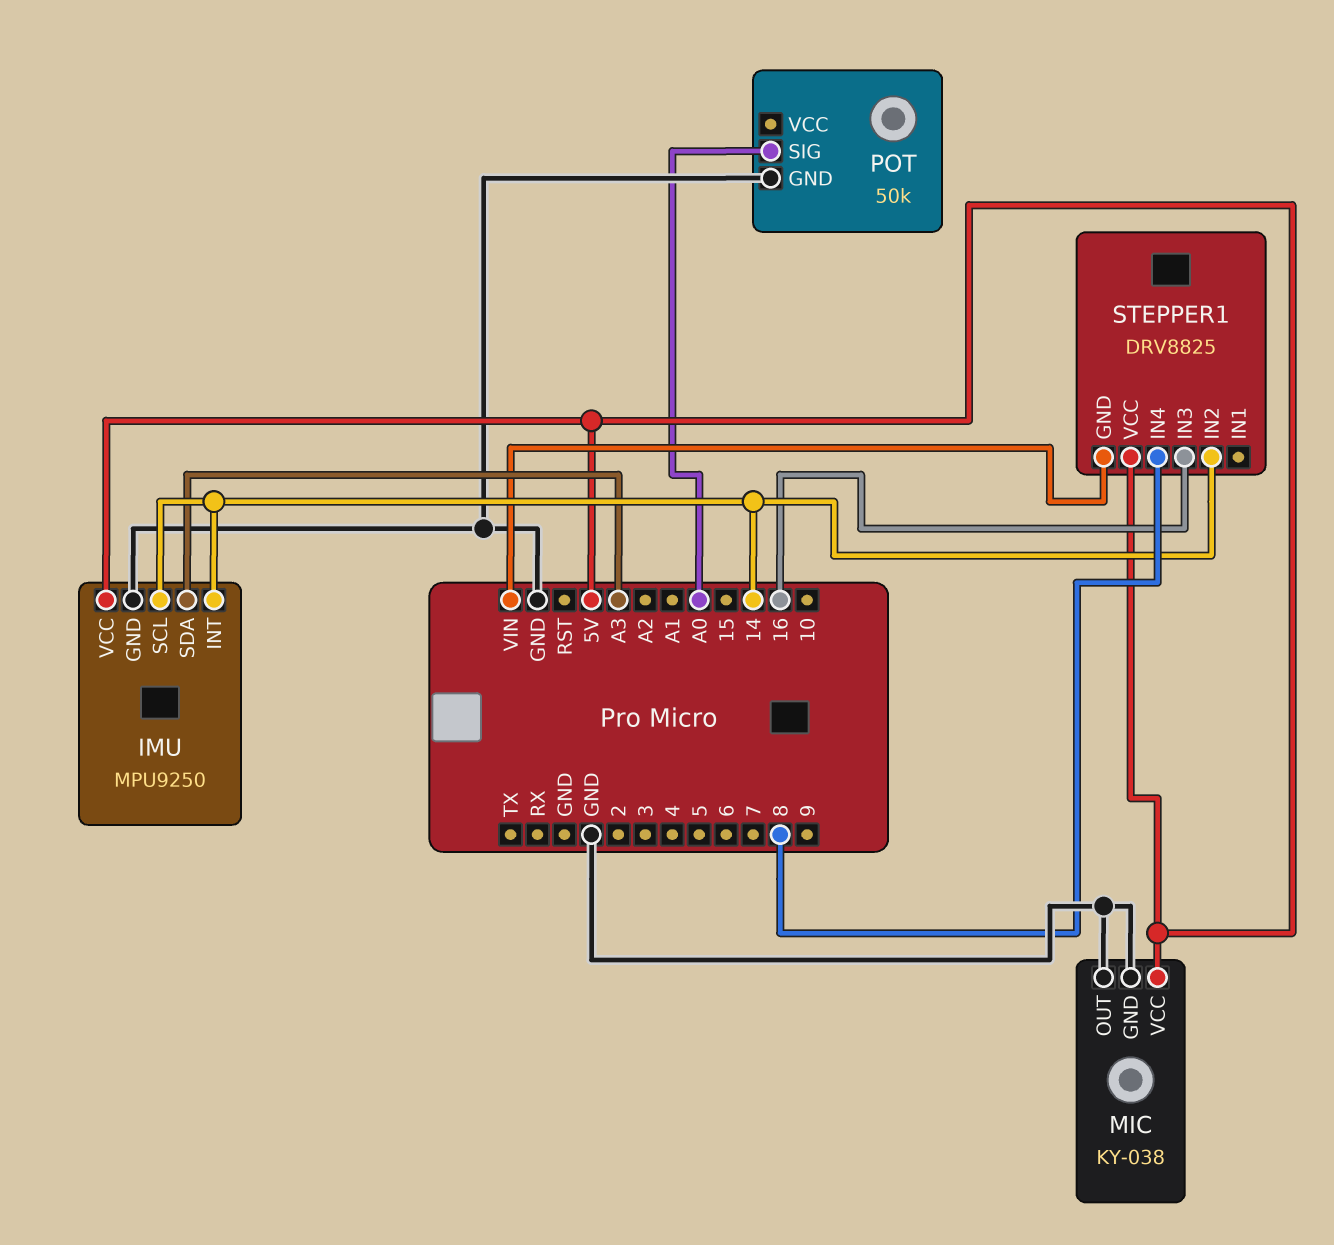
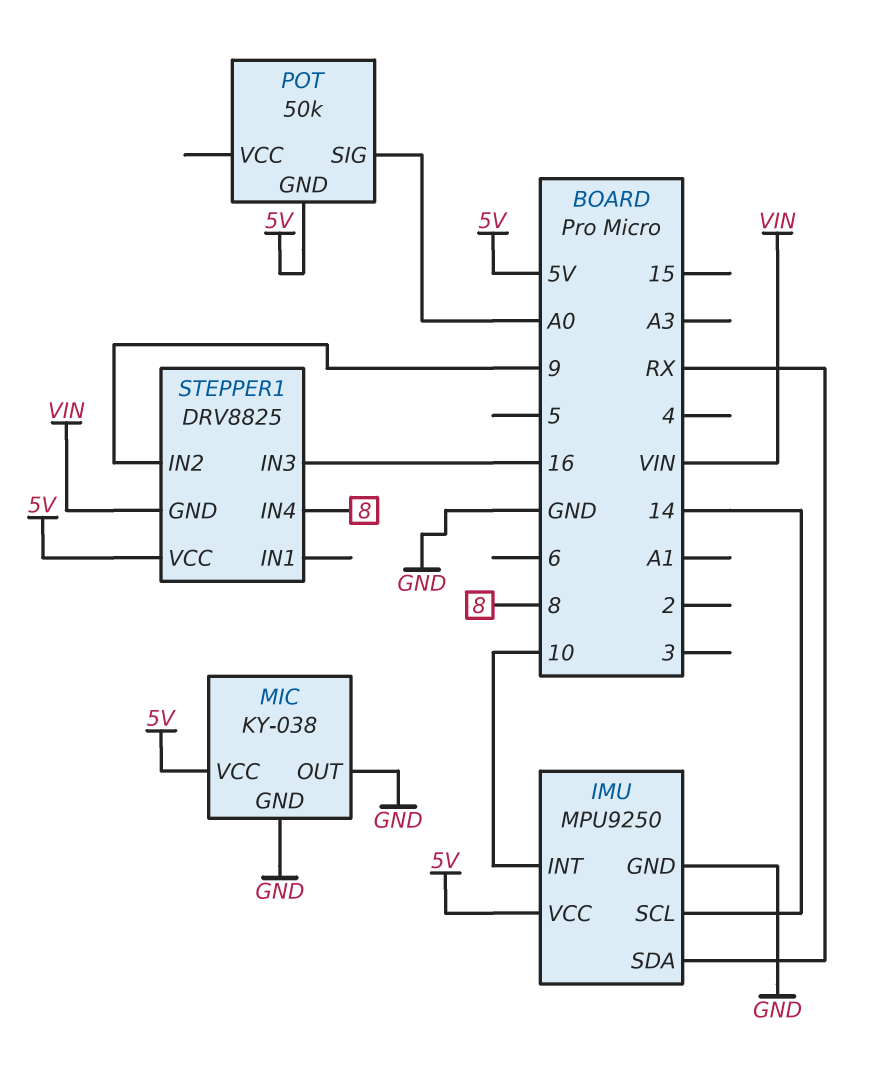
IMU pin INT: 14 -> 10
IMU pin SDA: A3 -> RX
POT pin GND: GND -> 5V
STEPPER1 pin IN2: 14 -> 9

